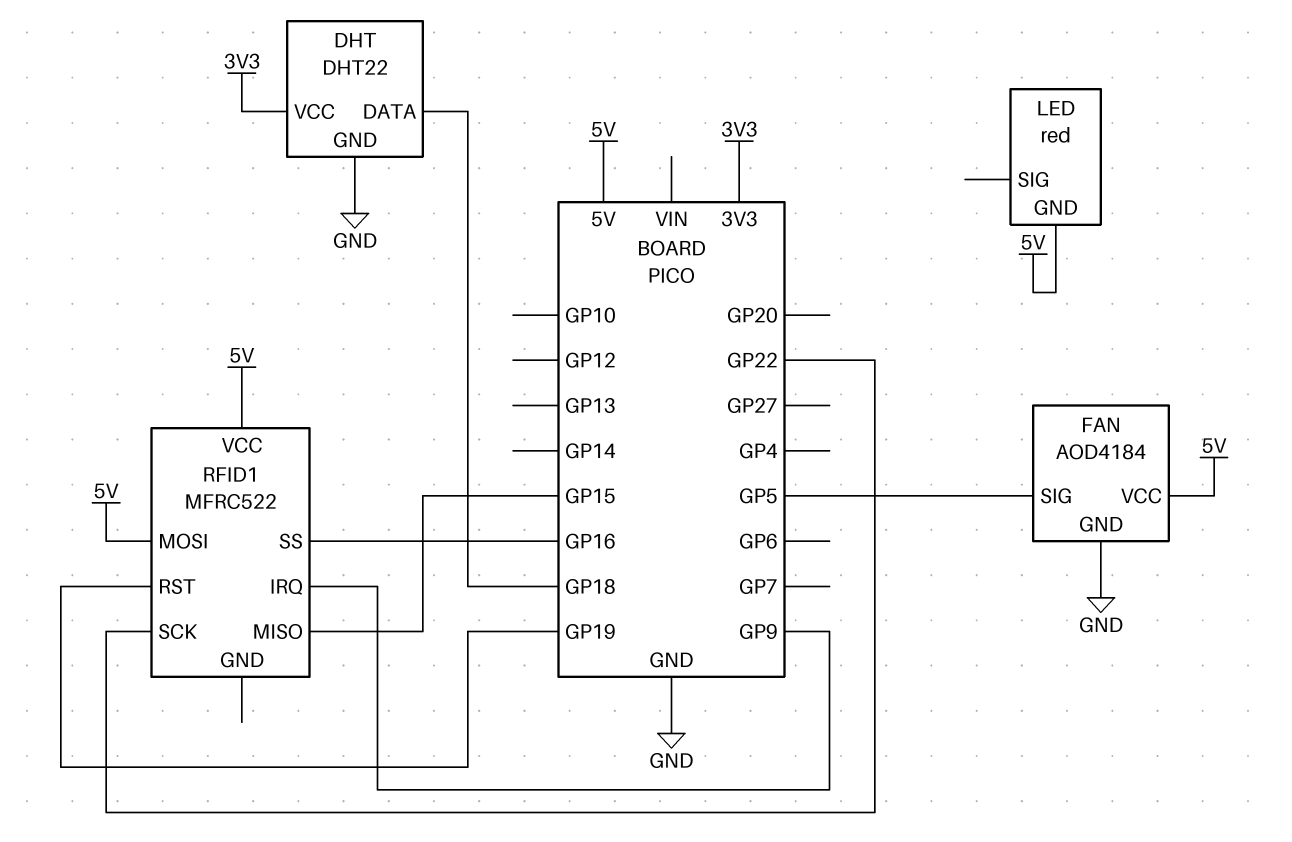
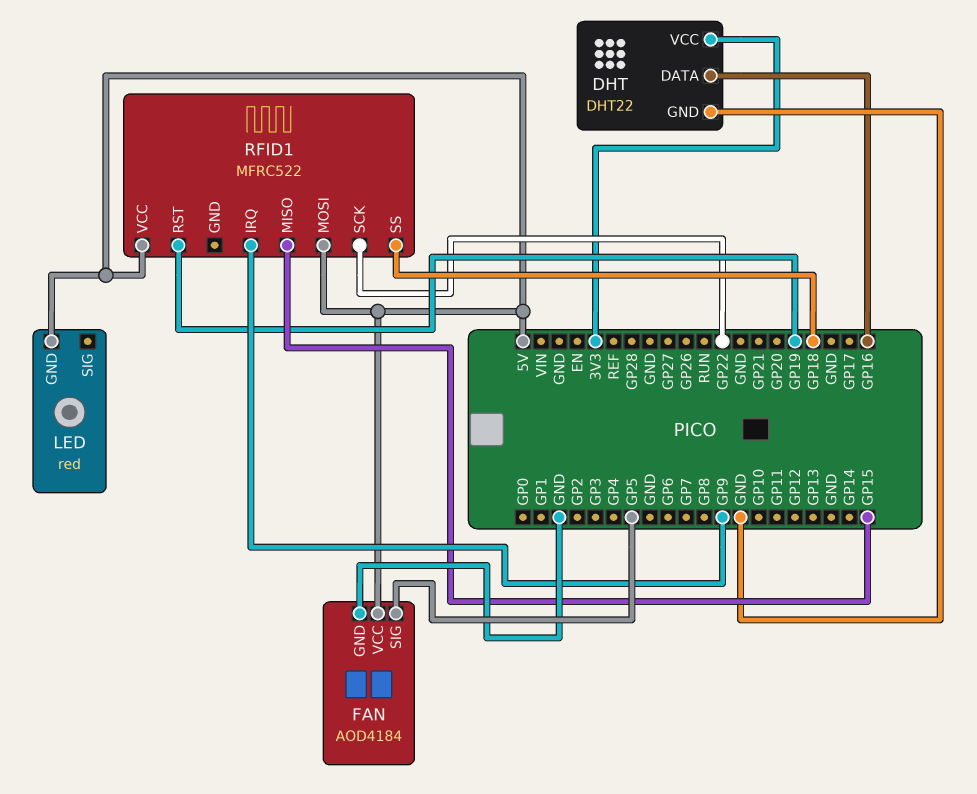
DHT pin DATA: GP18 -> GP16
RFID1 pin SS: GP16 -> GP18

